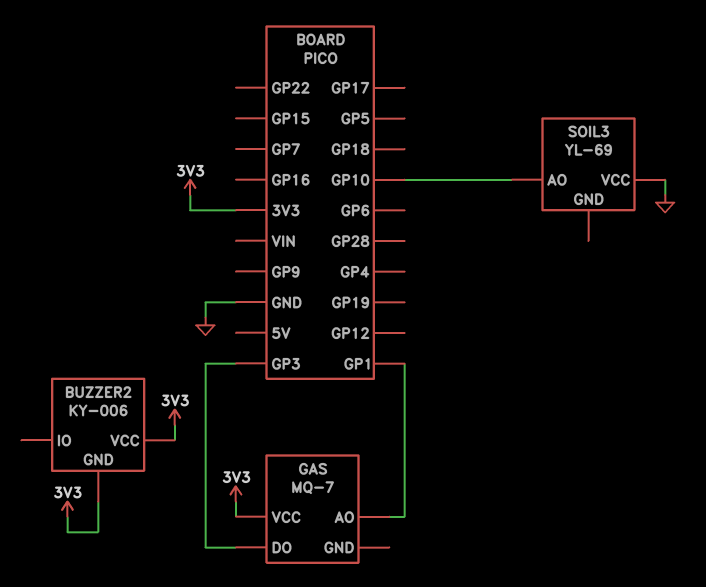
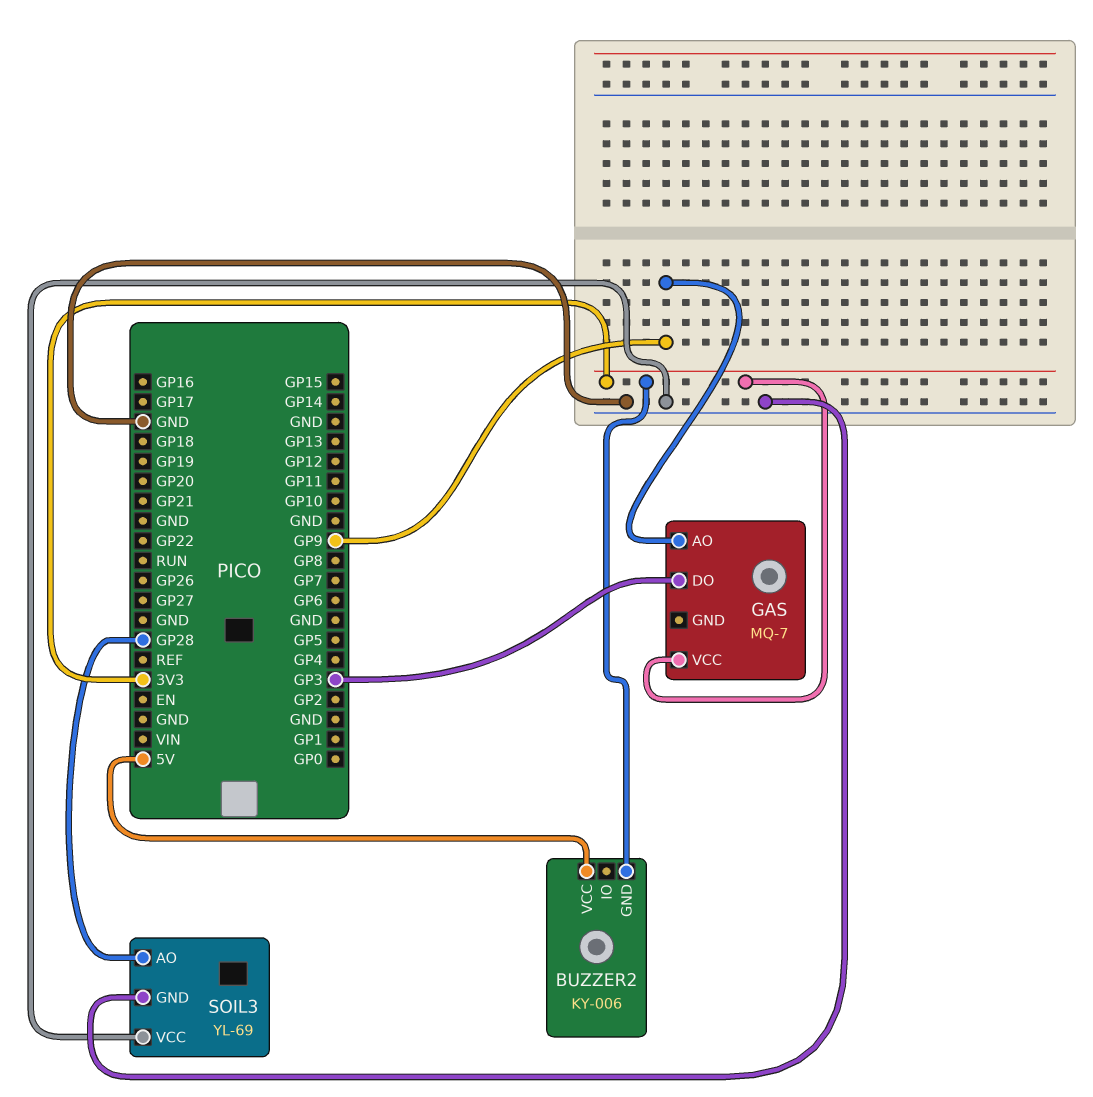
BUZZER2 pin VCC: 3V3 -> 5V
GAS pin AO: GP1 -> GP9
SOIL3 pin AO: GP10 -> GP28
SOIL3 pin GND: none -> GND

